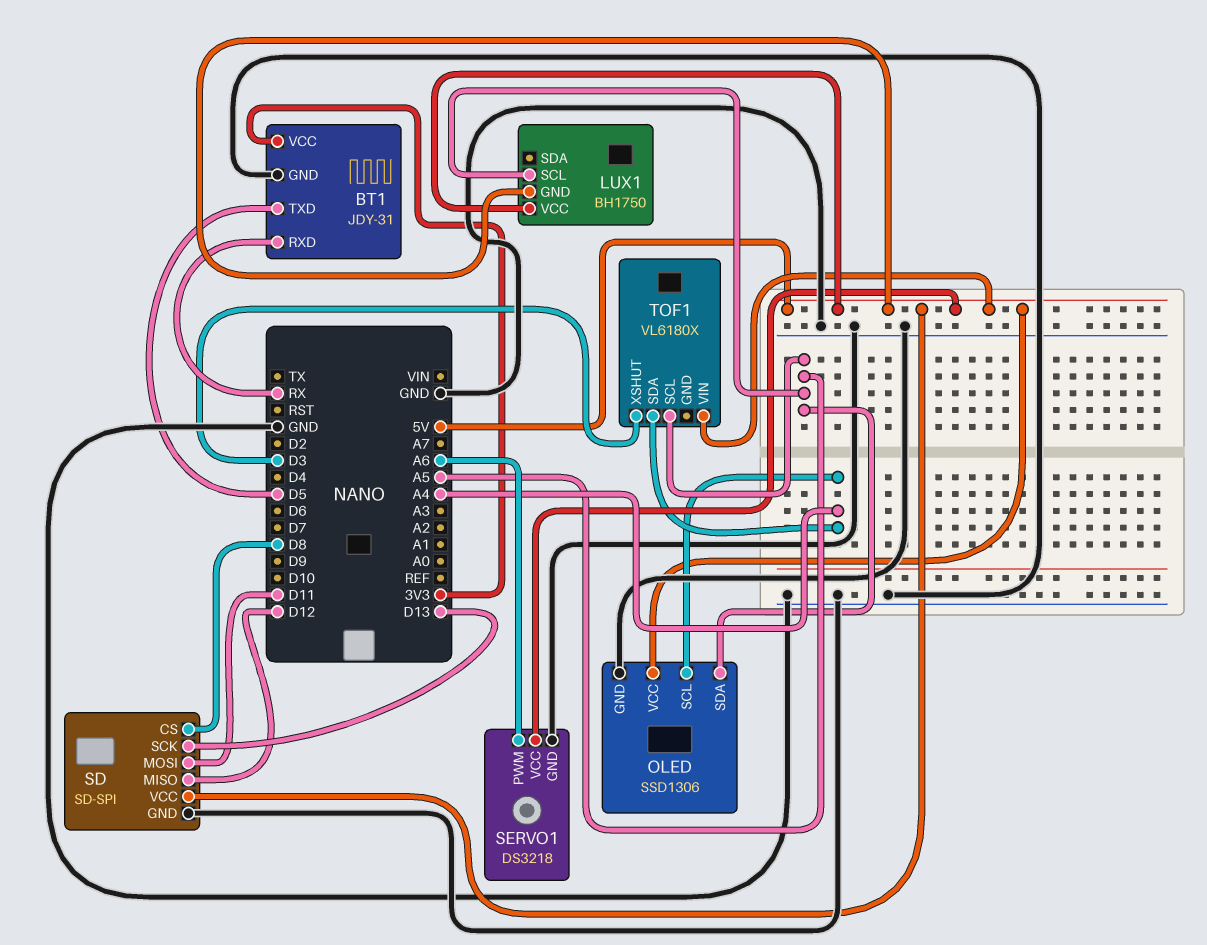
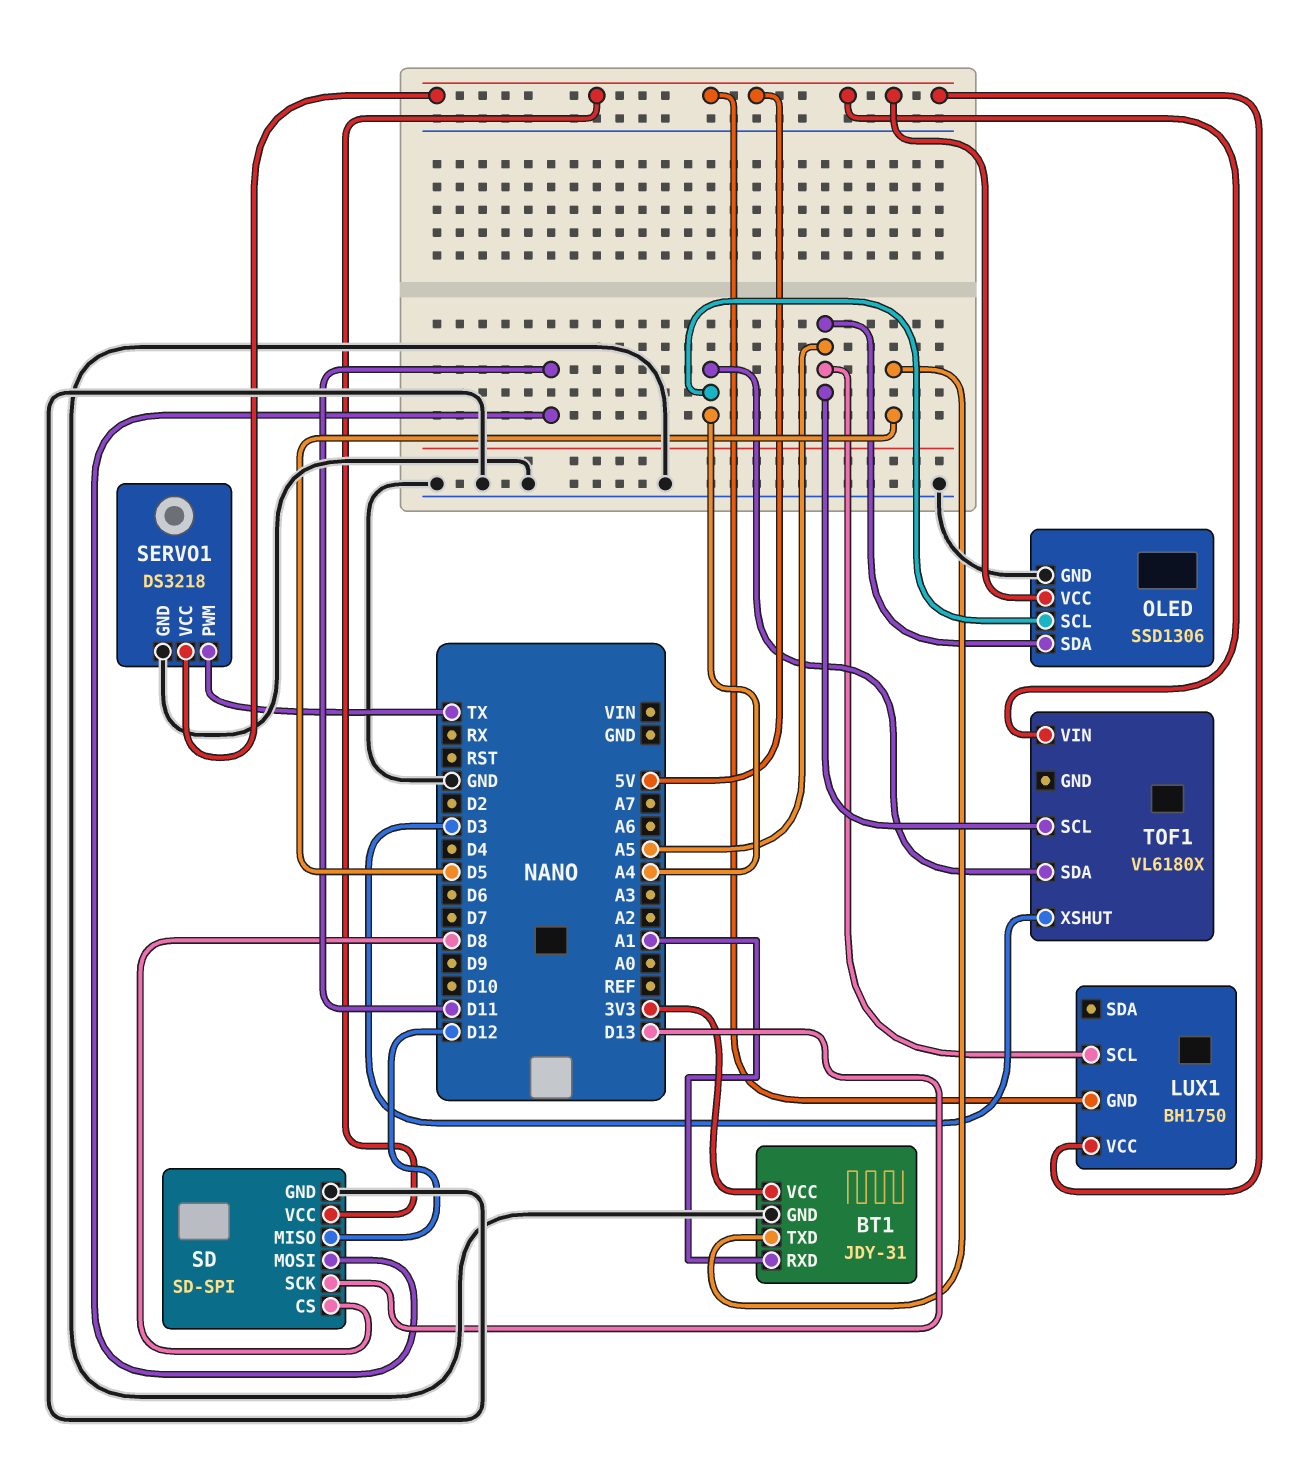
BT1 pin RXD: RX -> A1
SERVO1 pin PWM: A6 -> TX

